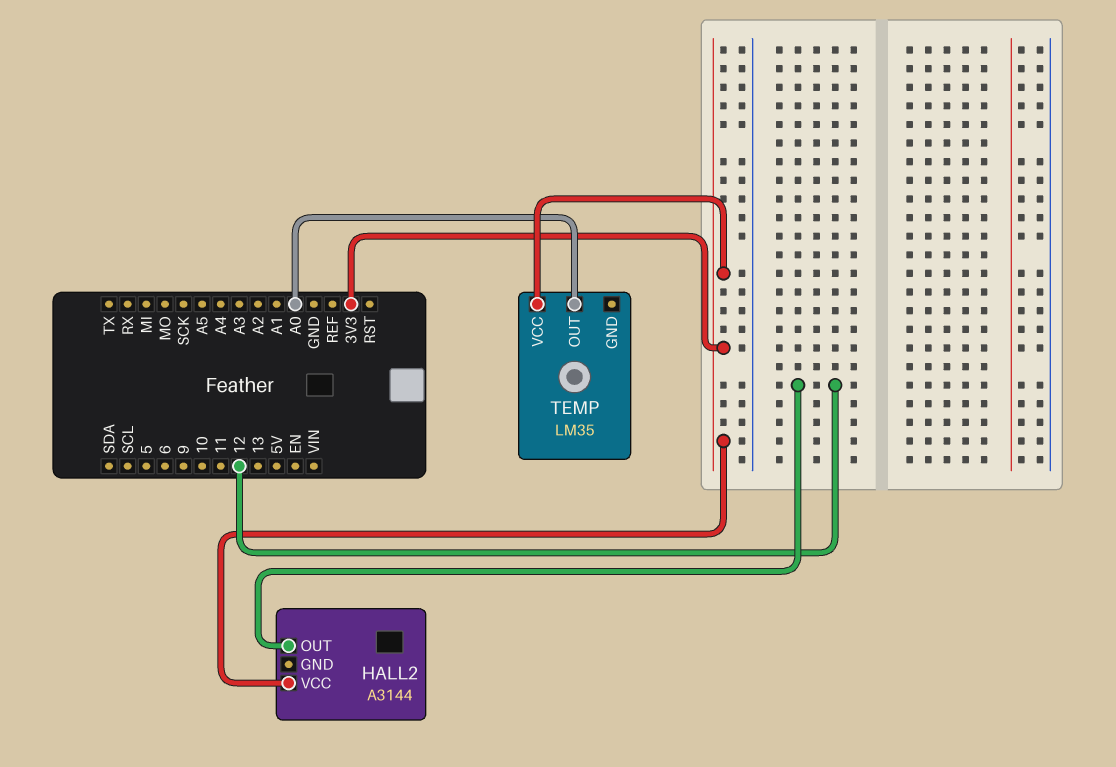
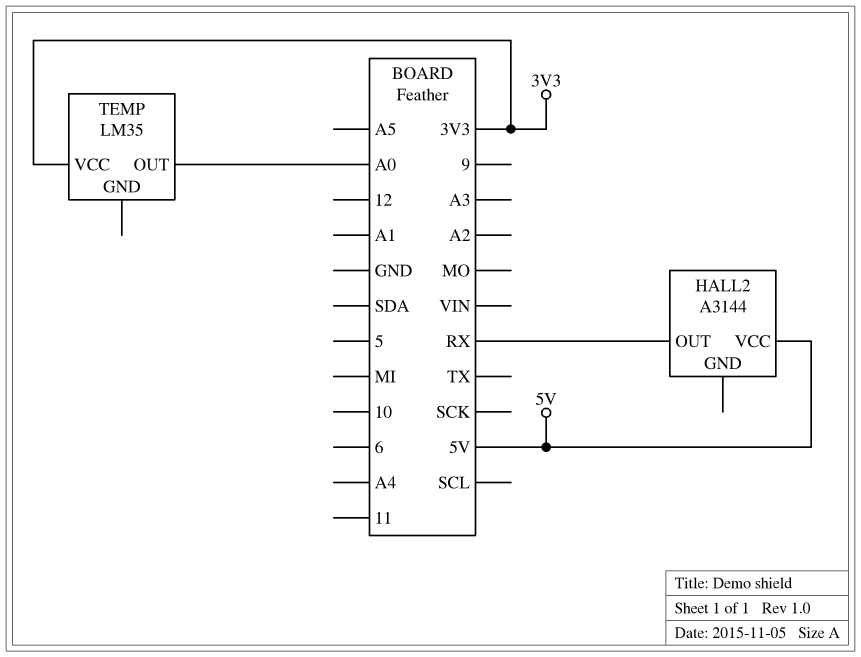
HALL2 pin OUT: 12 -> RX
HALL2 pin VCC: 3V3 -> 5V

